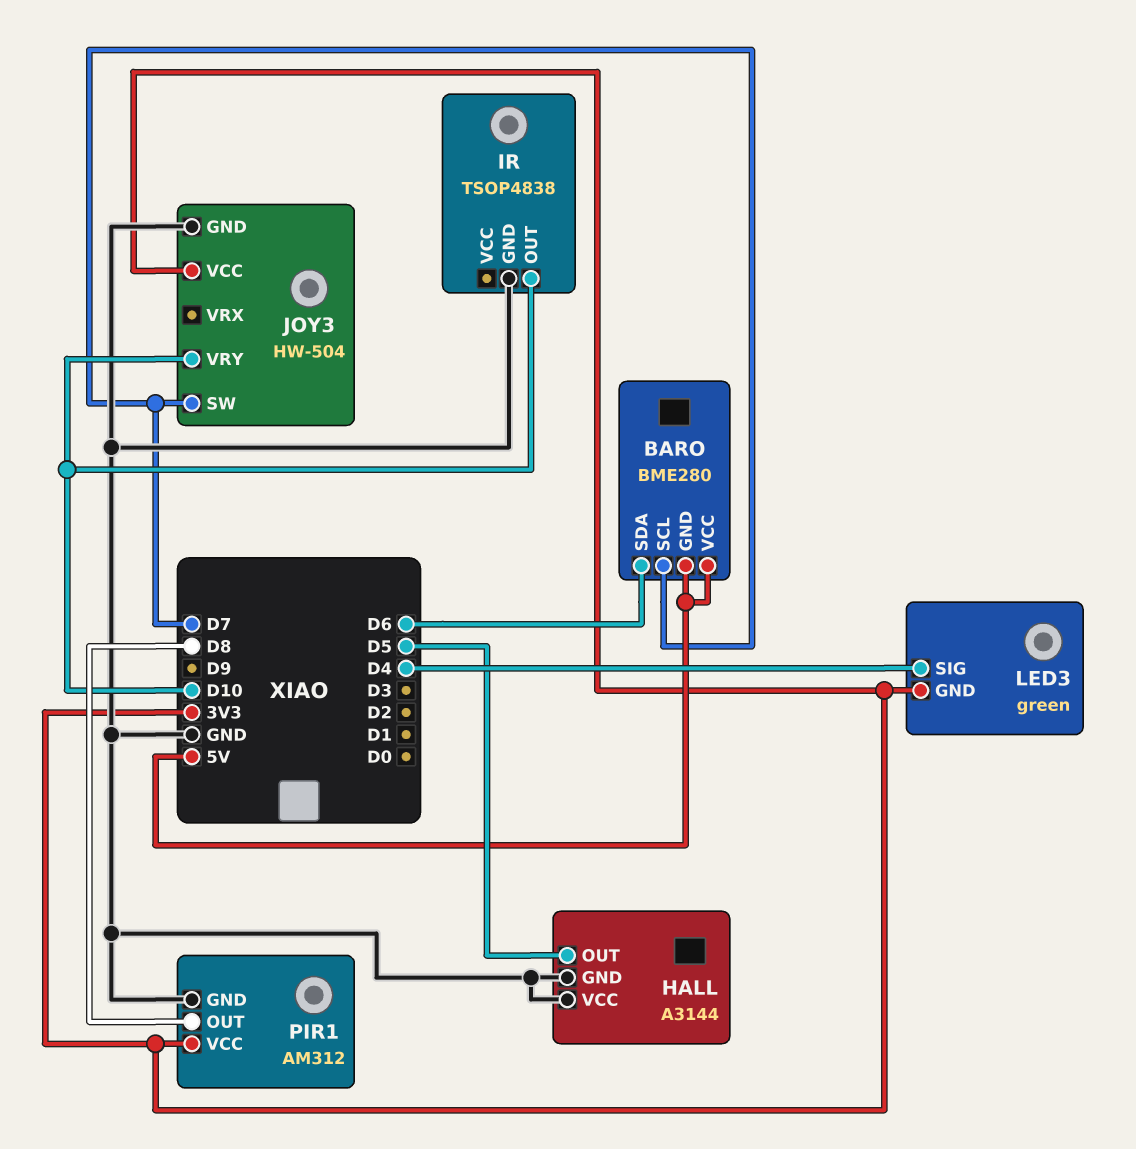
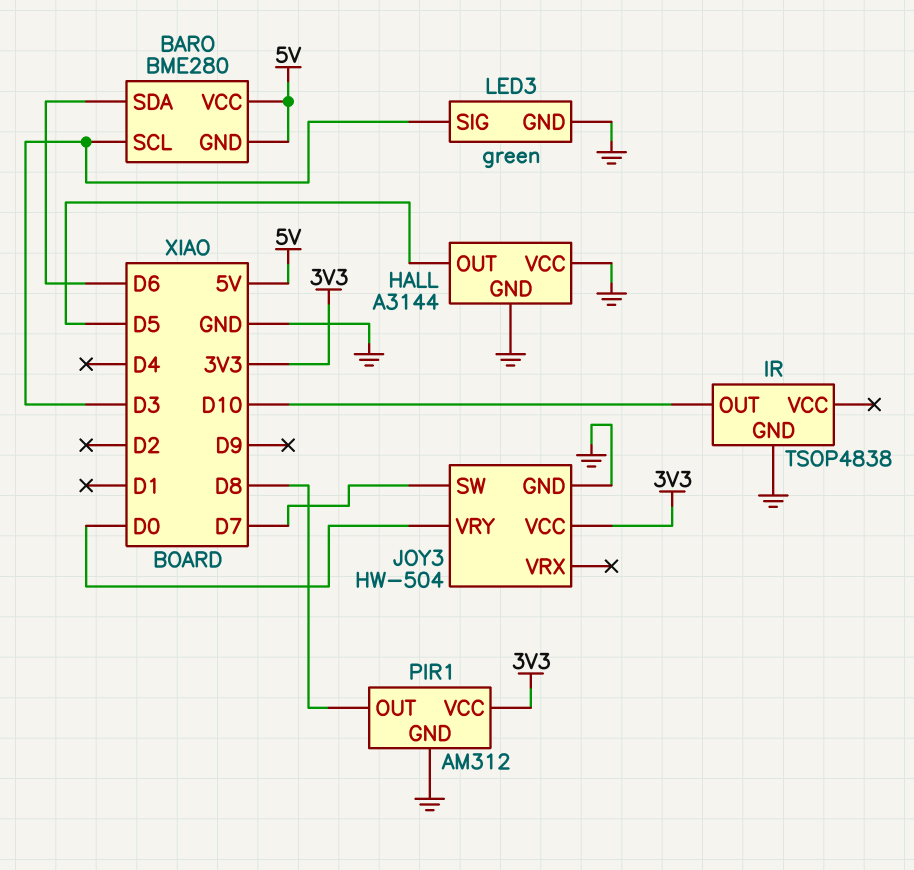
BARO pin SCL: D7 -> D3
JOY3 pin VRY: D10 -> D0
LED3 pin GND: 3V3 -> GND
LED3 pin SIG: D4 -> D3

